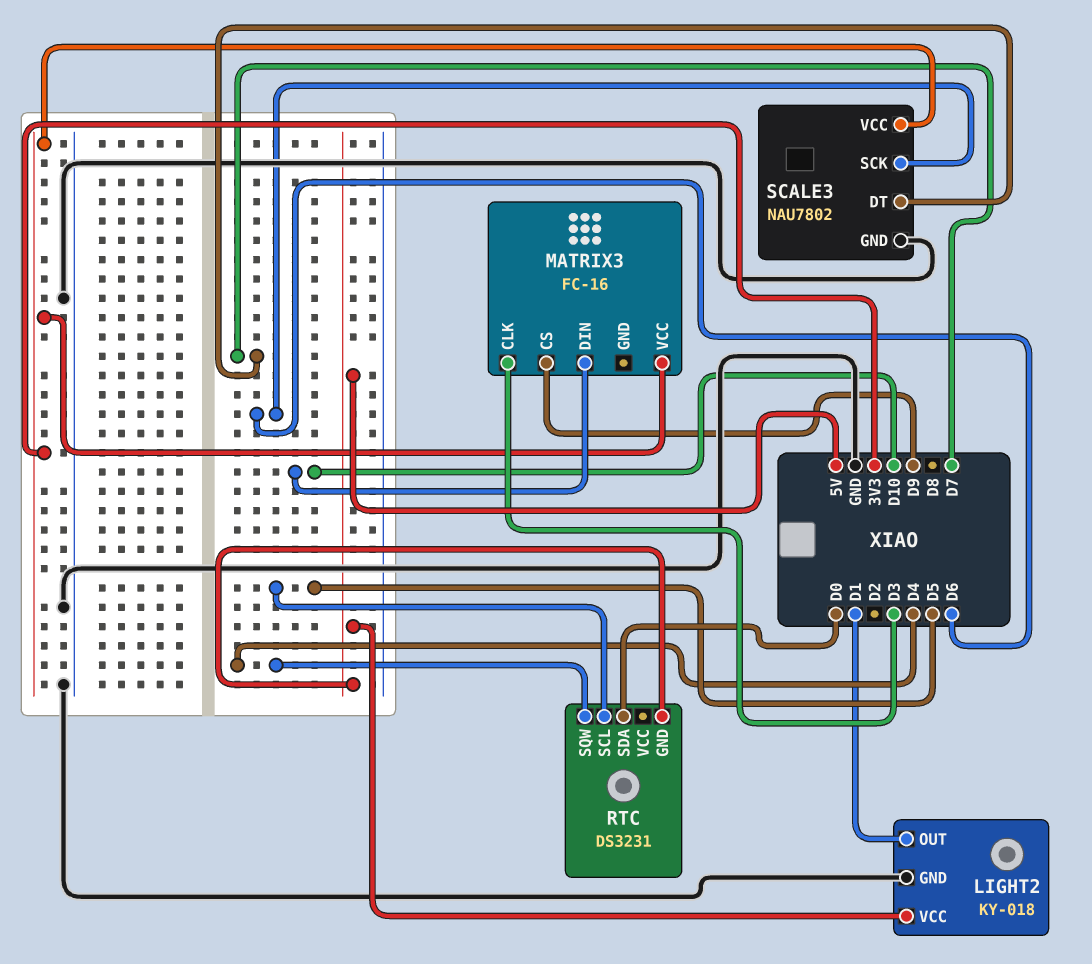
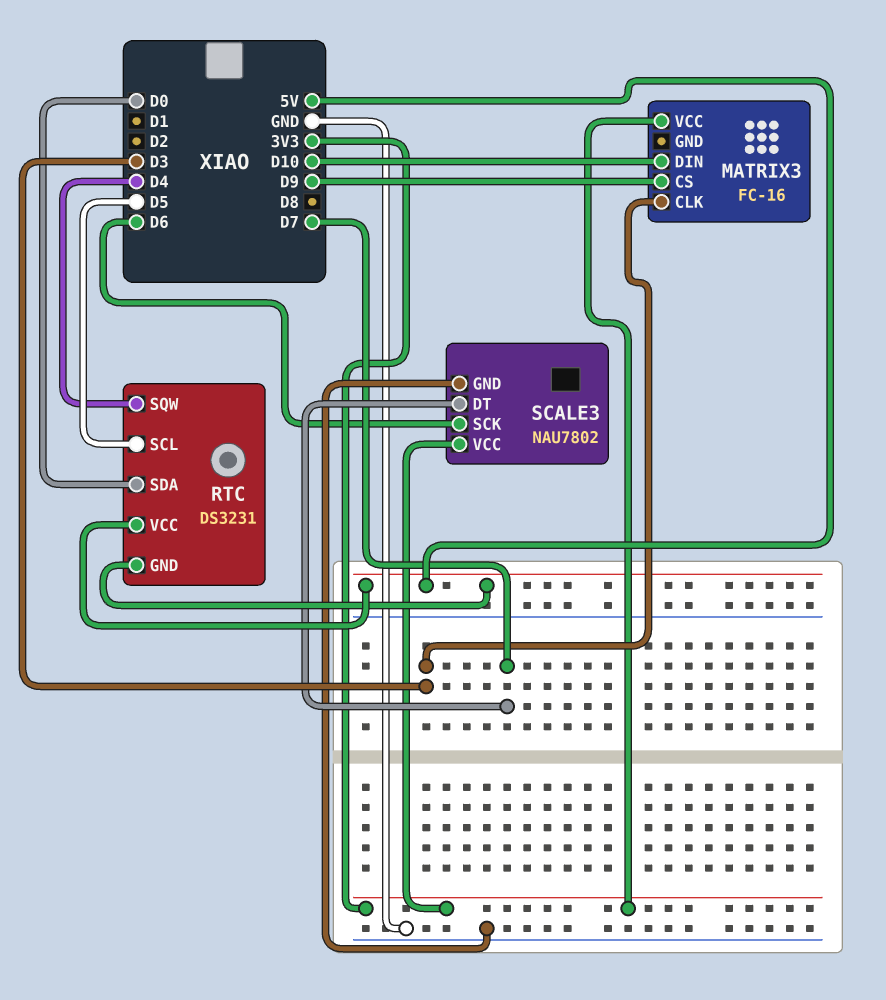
LIGHT2: KY-018 -> none
LIGHT2 pin GND: GND -> none
LIGHT2 pin OUT: D1 -> none
LIGHT2 pin VCC: 5V -> none
RTC pin VCC: none -> 5V

